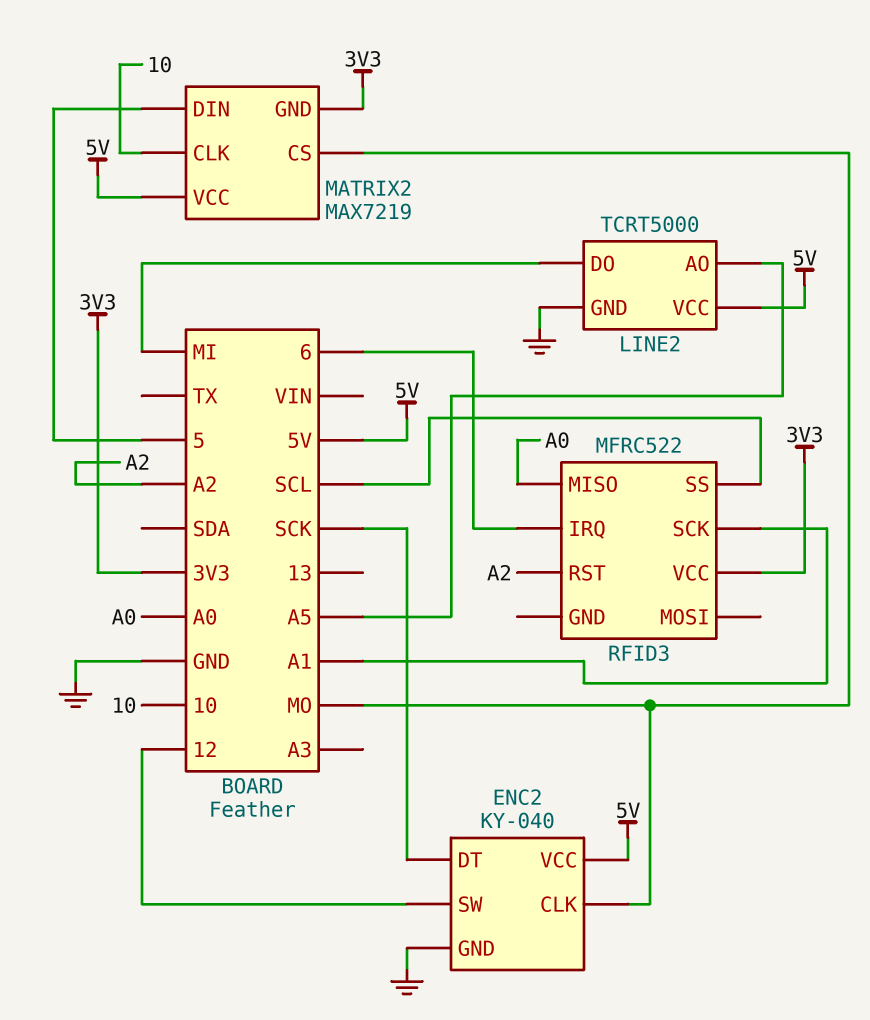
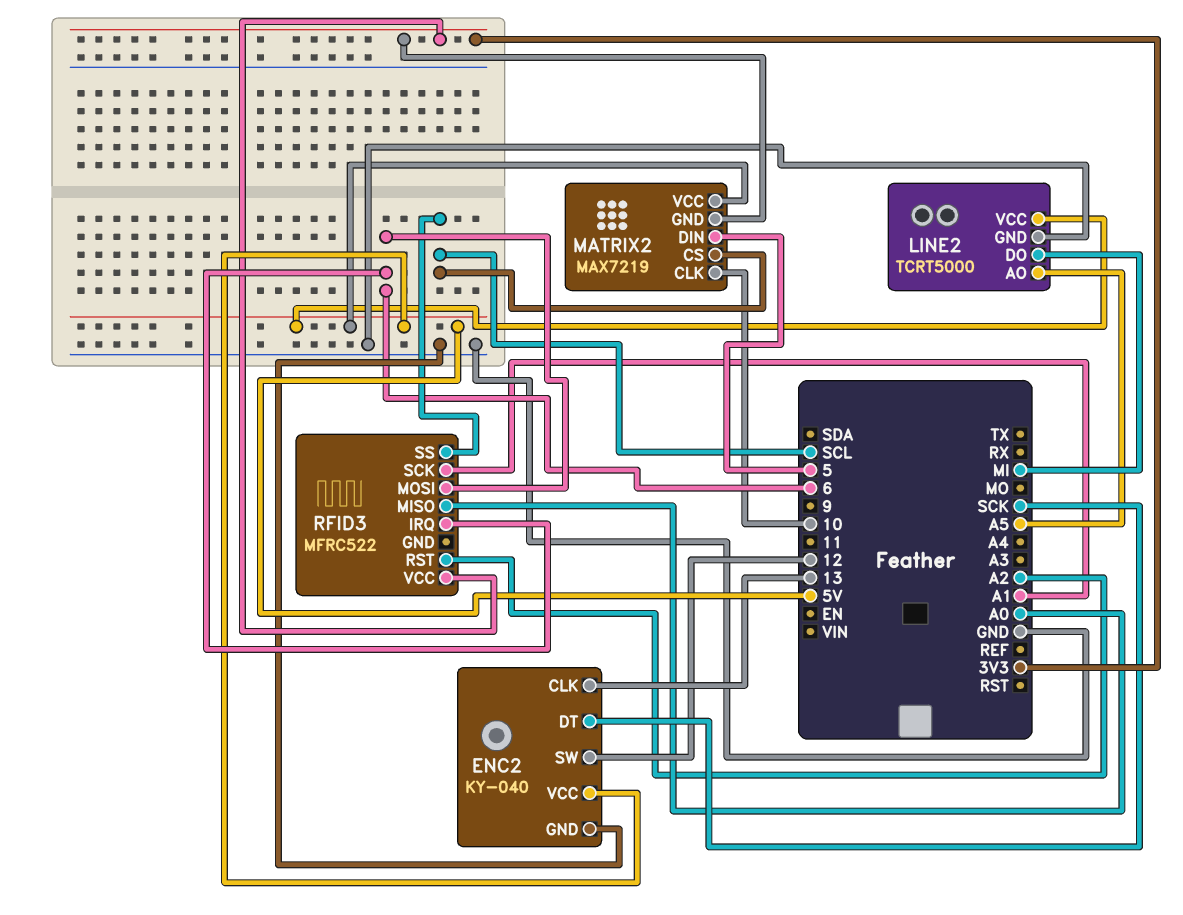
ENC2 pin CLK: MO -> 13
MATRIX2 pin CS: MO -> SCL
RFID3 pin MOSI: none -> 6

